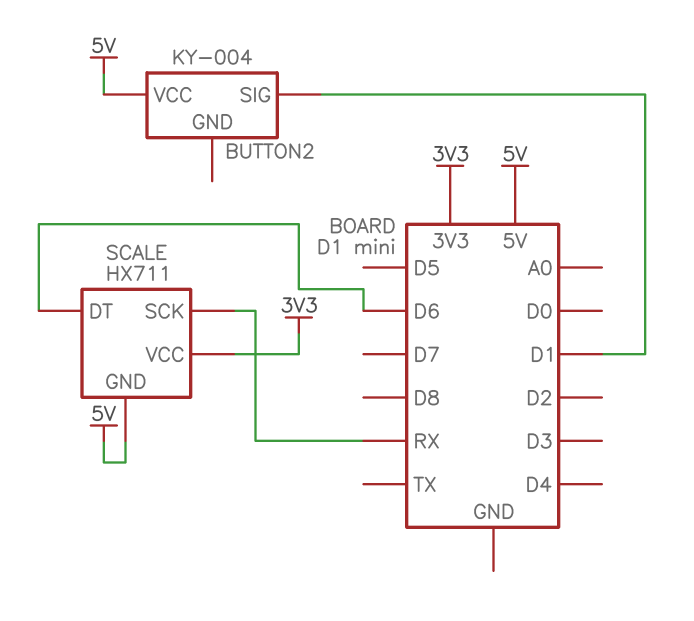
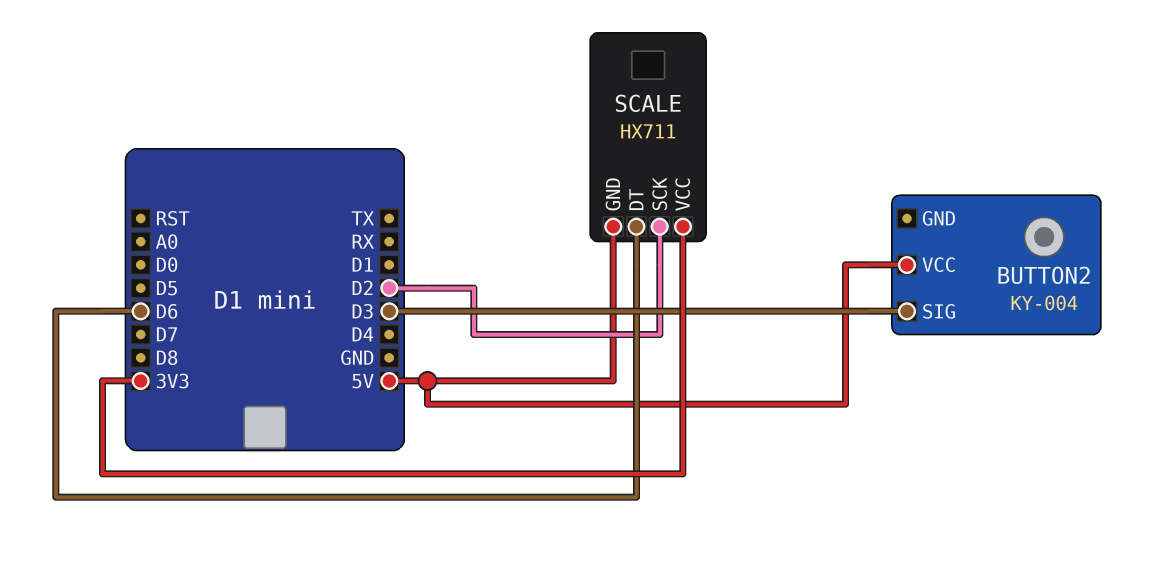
BUTTON2 pin SIG: D1 -> D3
SCALE pin SCK: RX -> D2

